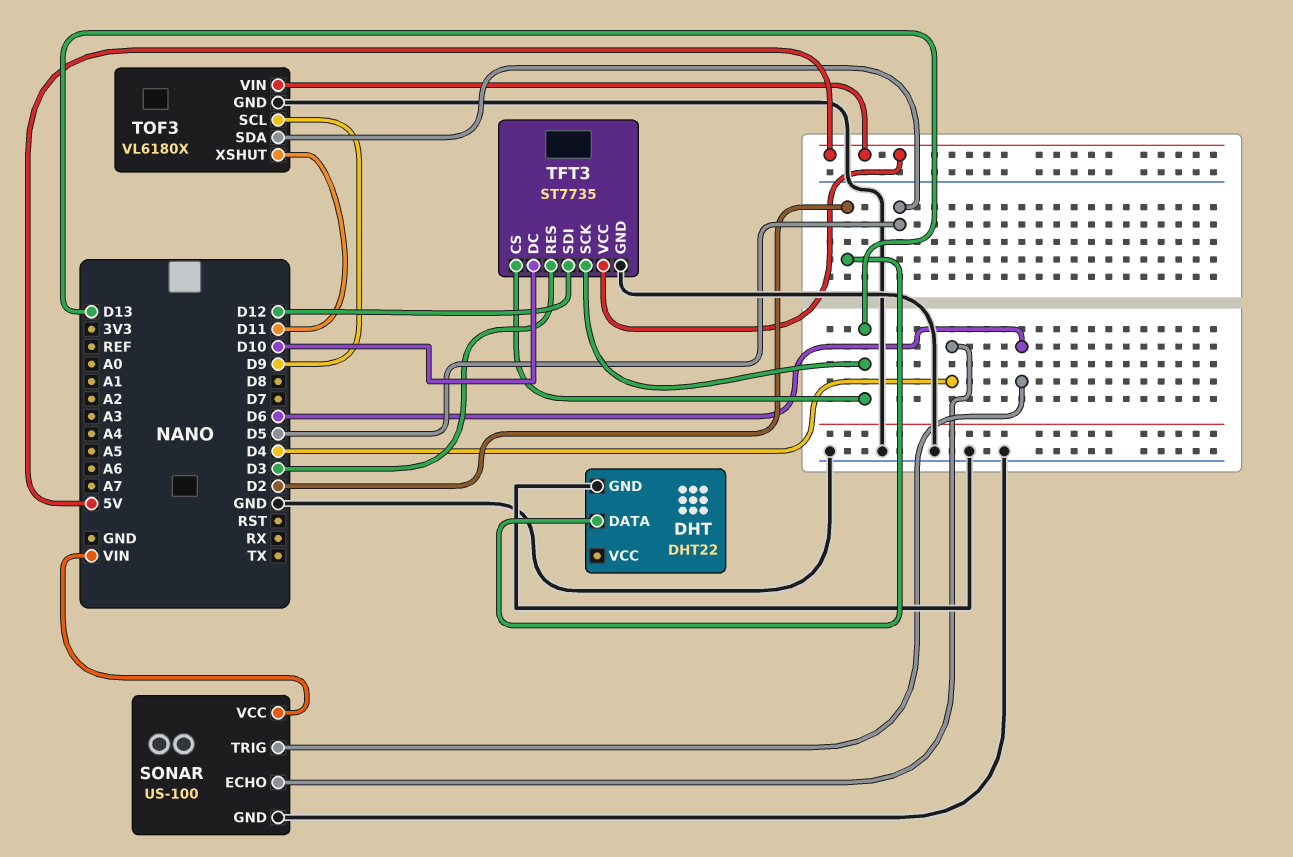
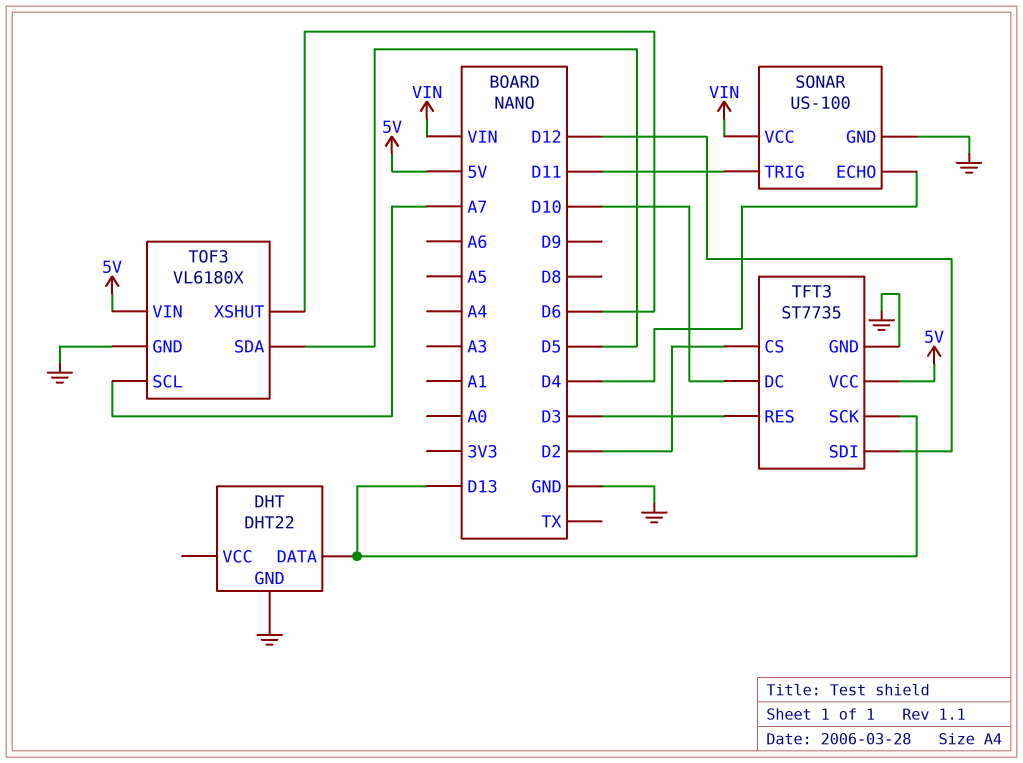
DHT pin DATA: D2 -> D13
SONAR pin TRIG: D6 -> D11
TFT3 pin CS: D13 -> D2
TOF3 pin SCL: D9 -> A7
TOF3 pin XSHUT: D11 -> D6

